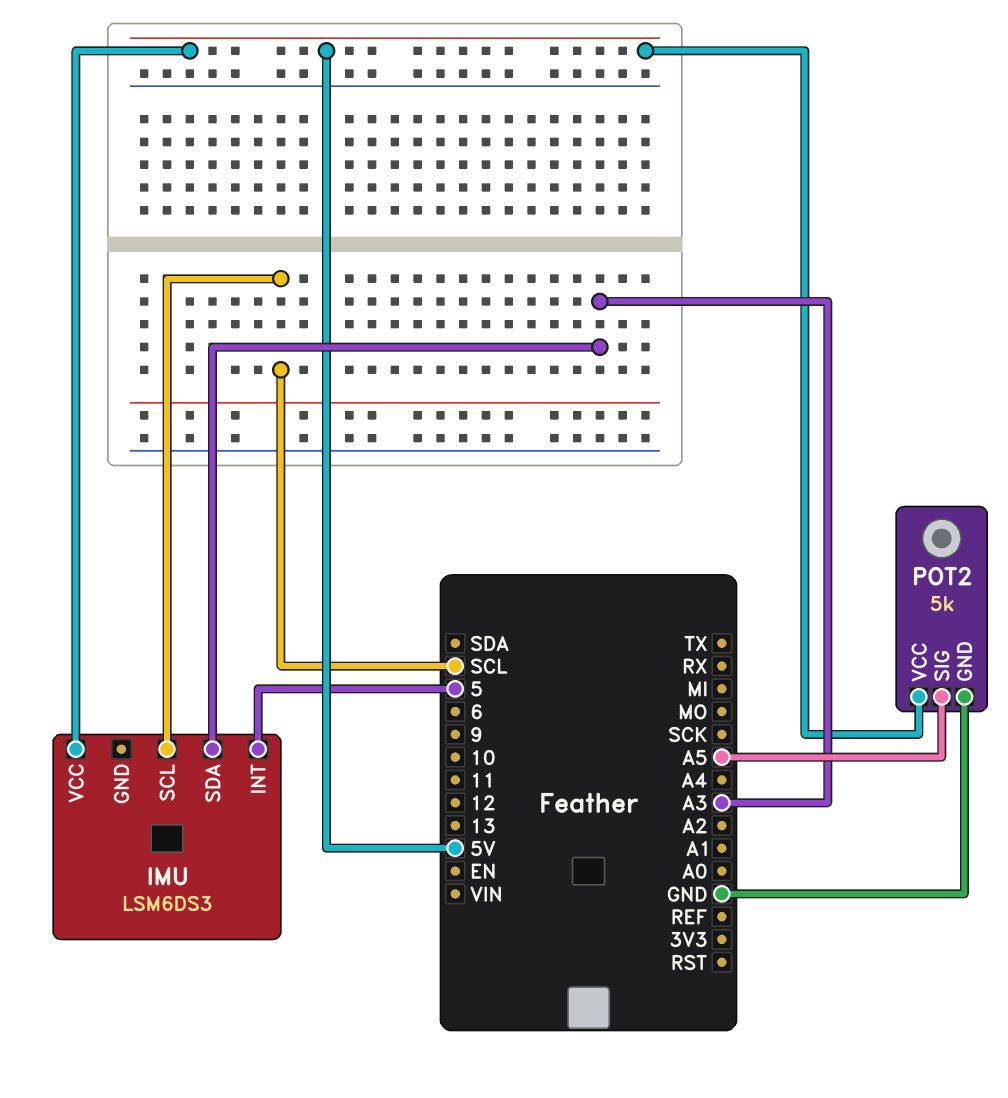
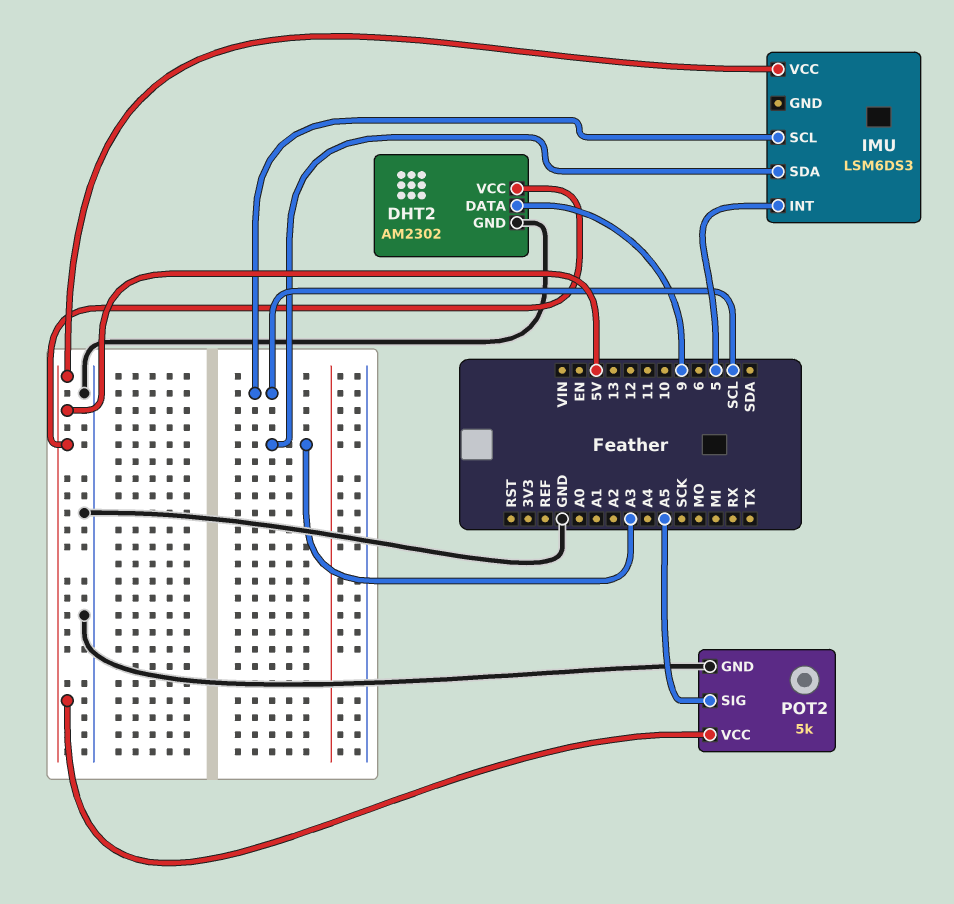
DHT2: none -> AM2302
DHT2 pin DATA: none -> 9
DHT2 pin GND: none -> GND
DHT2 pin VCC: none -> 5V

